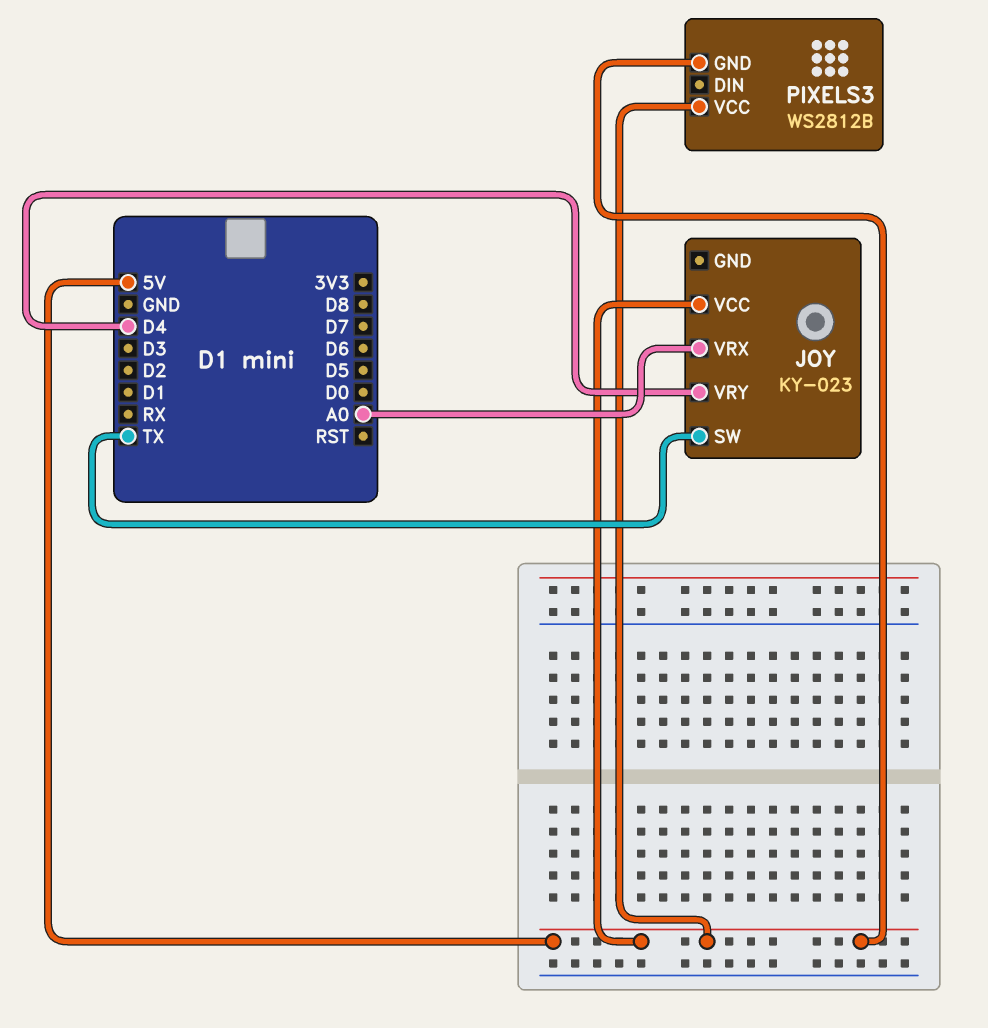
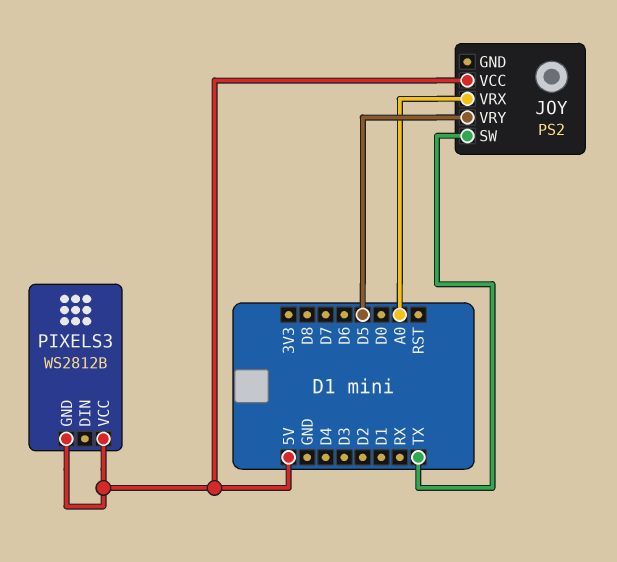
JOY: KY-023 -> PS2
JOY pin VRY: D4 -> D5

